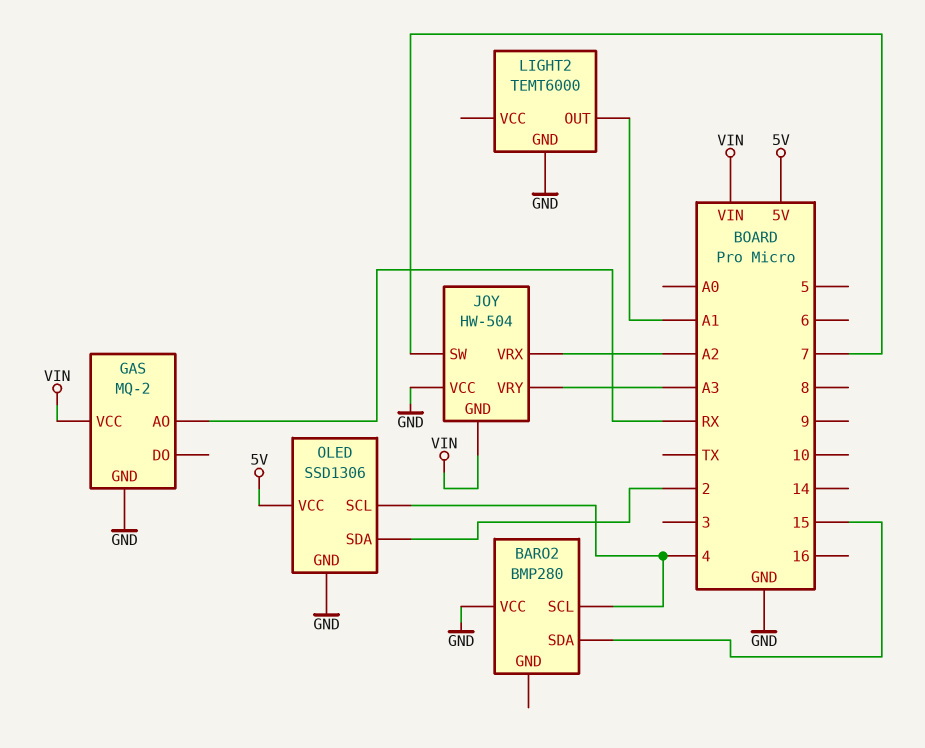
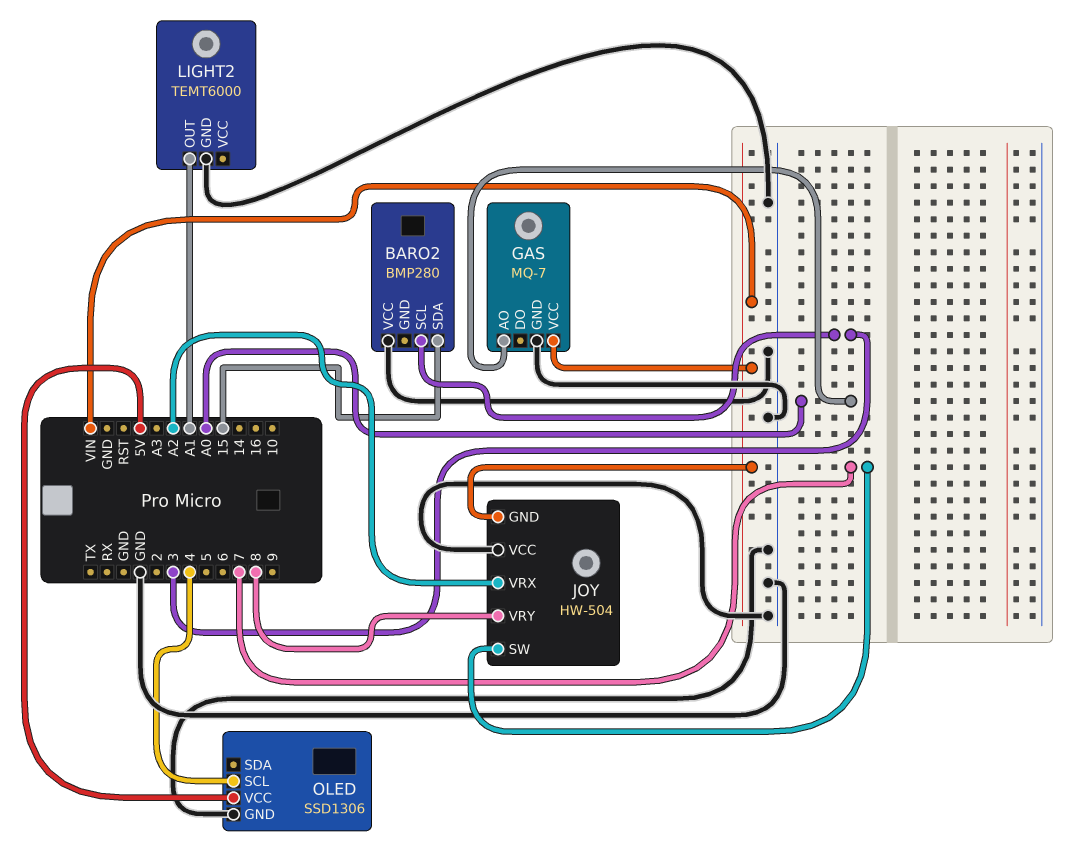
BARO2 pin SCL: 4 -> 3
GAS: MQ-2 -> MQ-7
GAS pin AO: RX -> A0
JOY pin VRY: A3 -> 8
OLED pin SDA: 2 -> none

